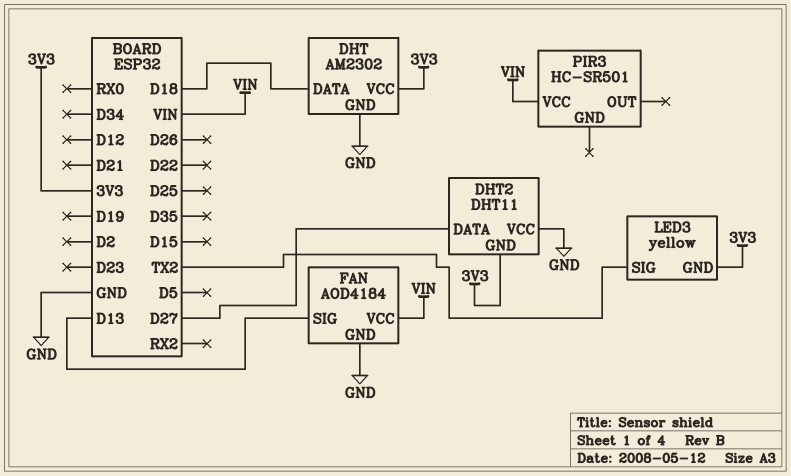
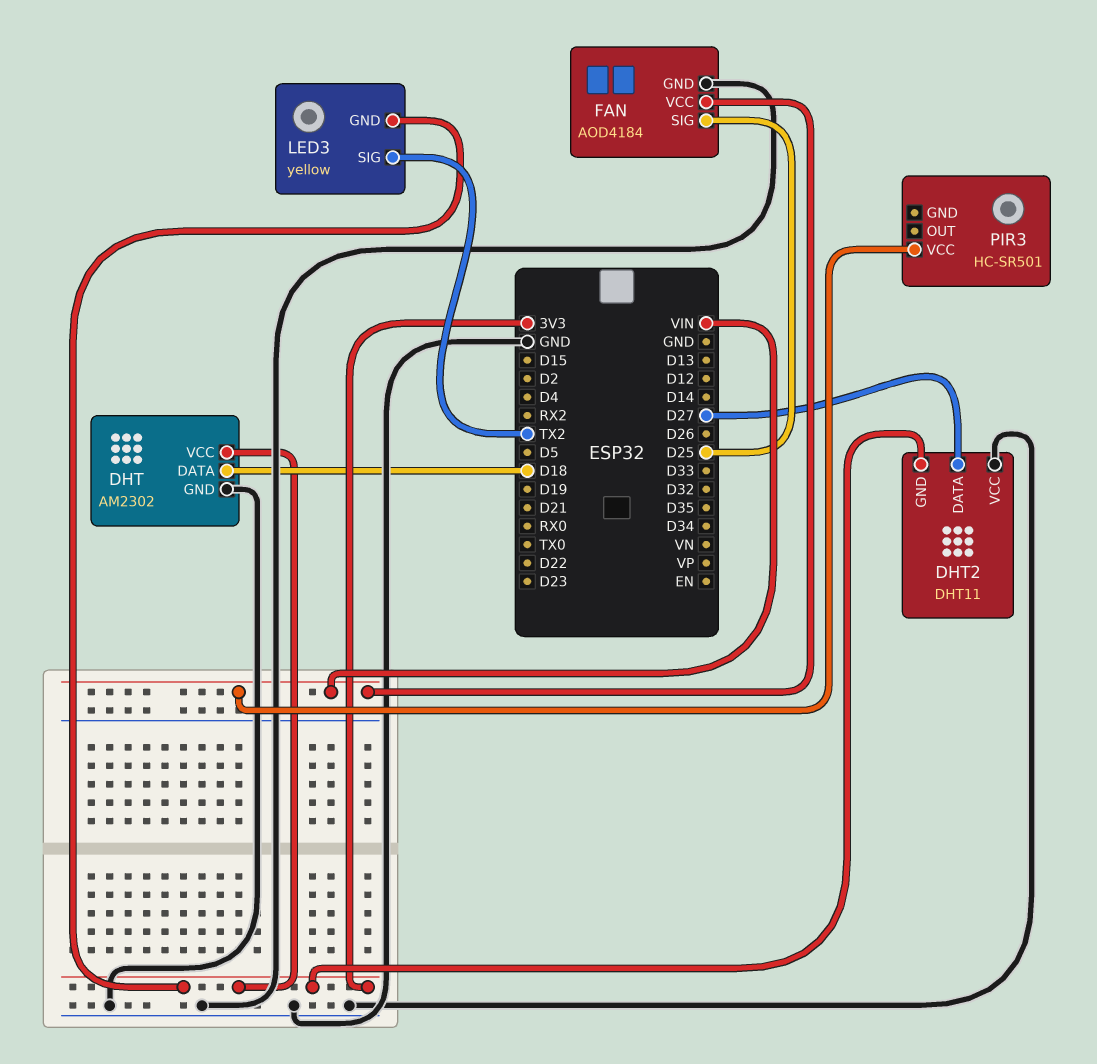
FAN pin SIG: D13 -> D25

